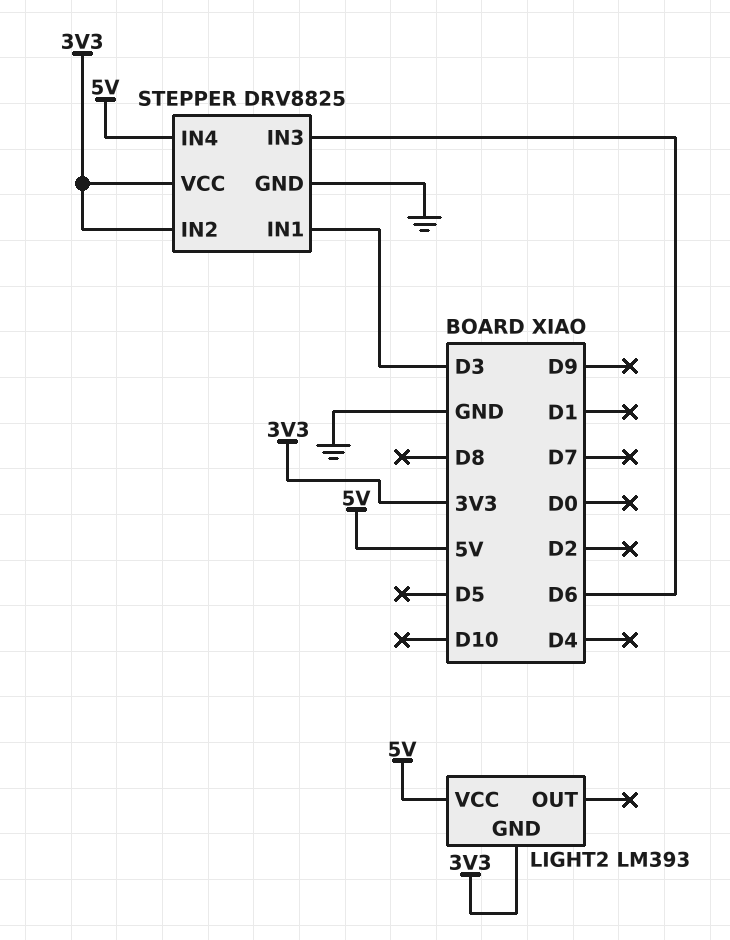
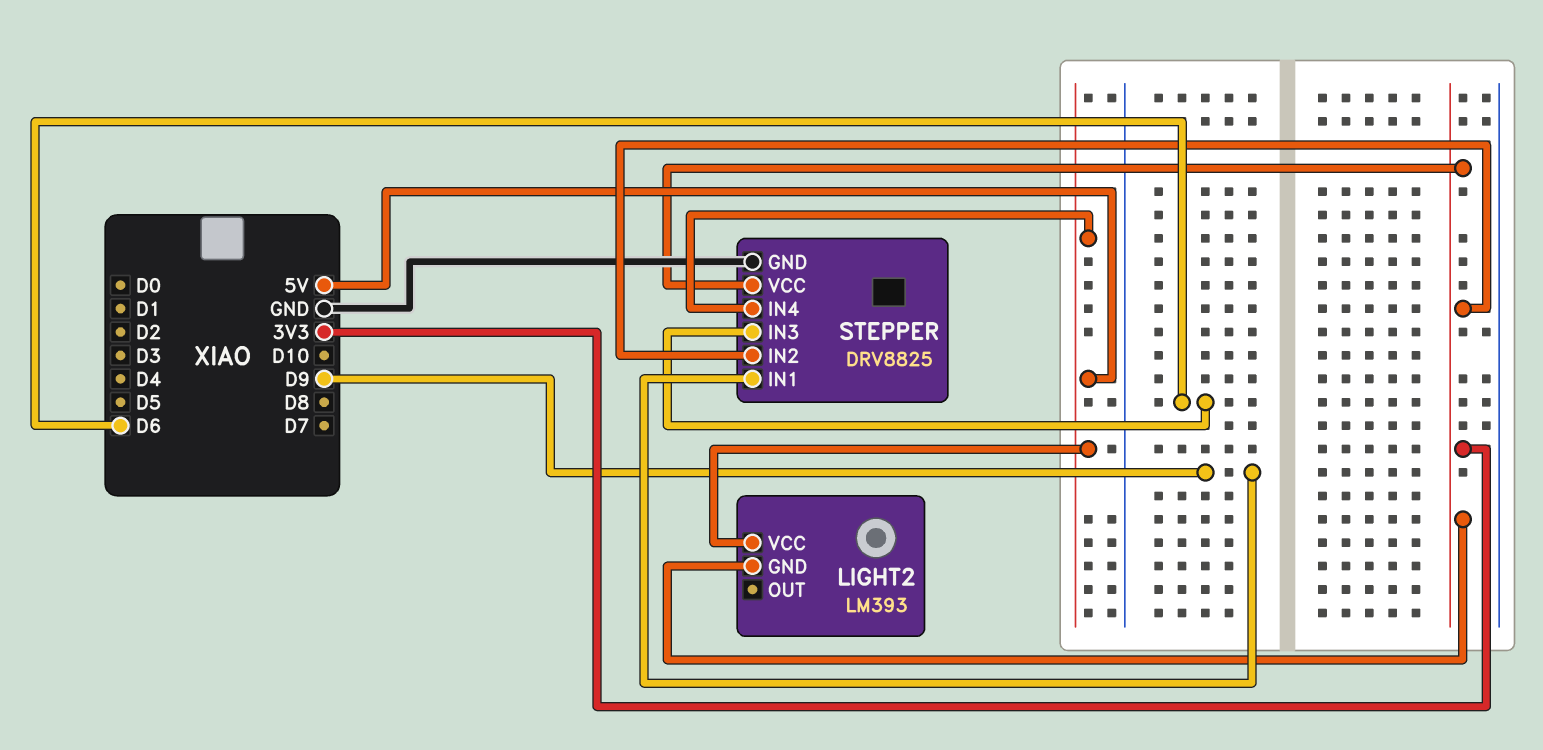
STEPPER pin IN1: D3 -> D9

